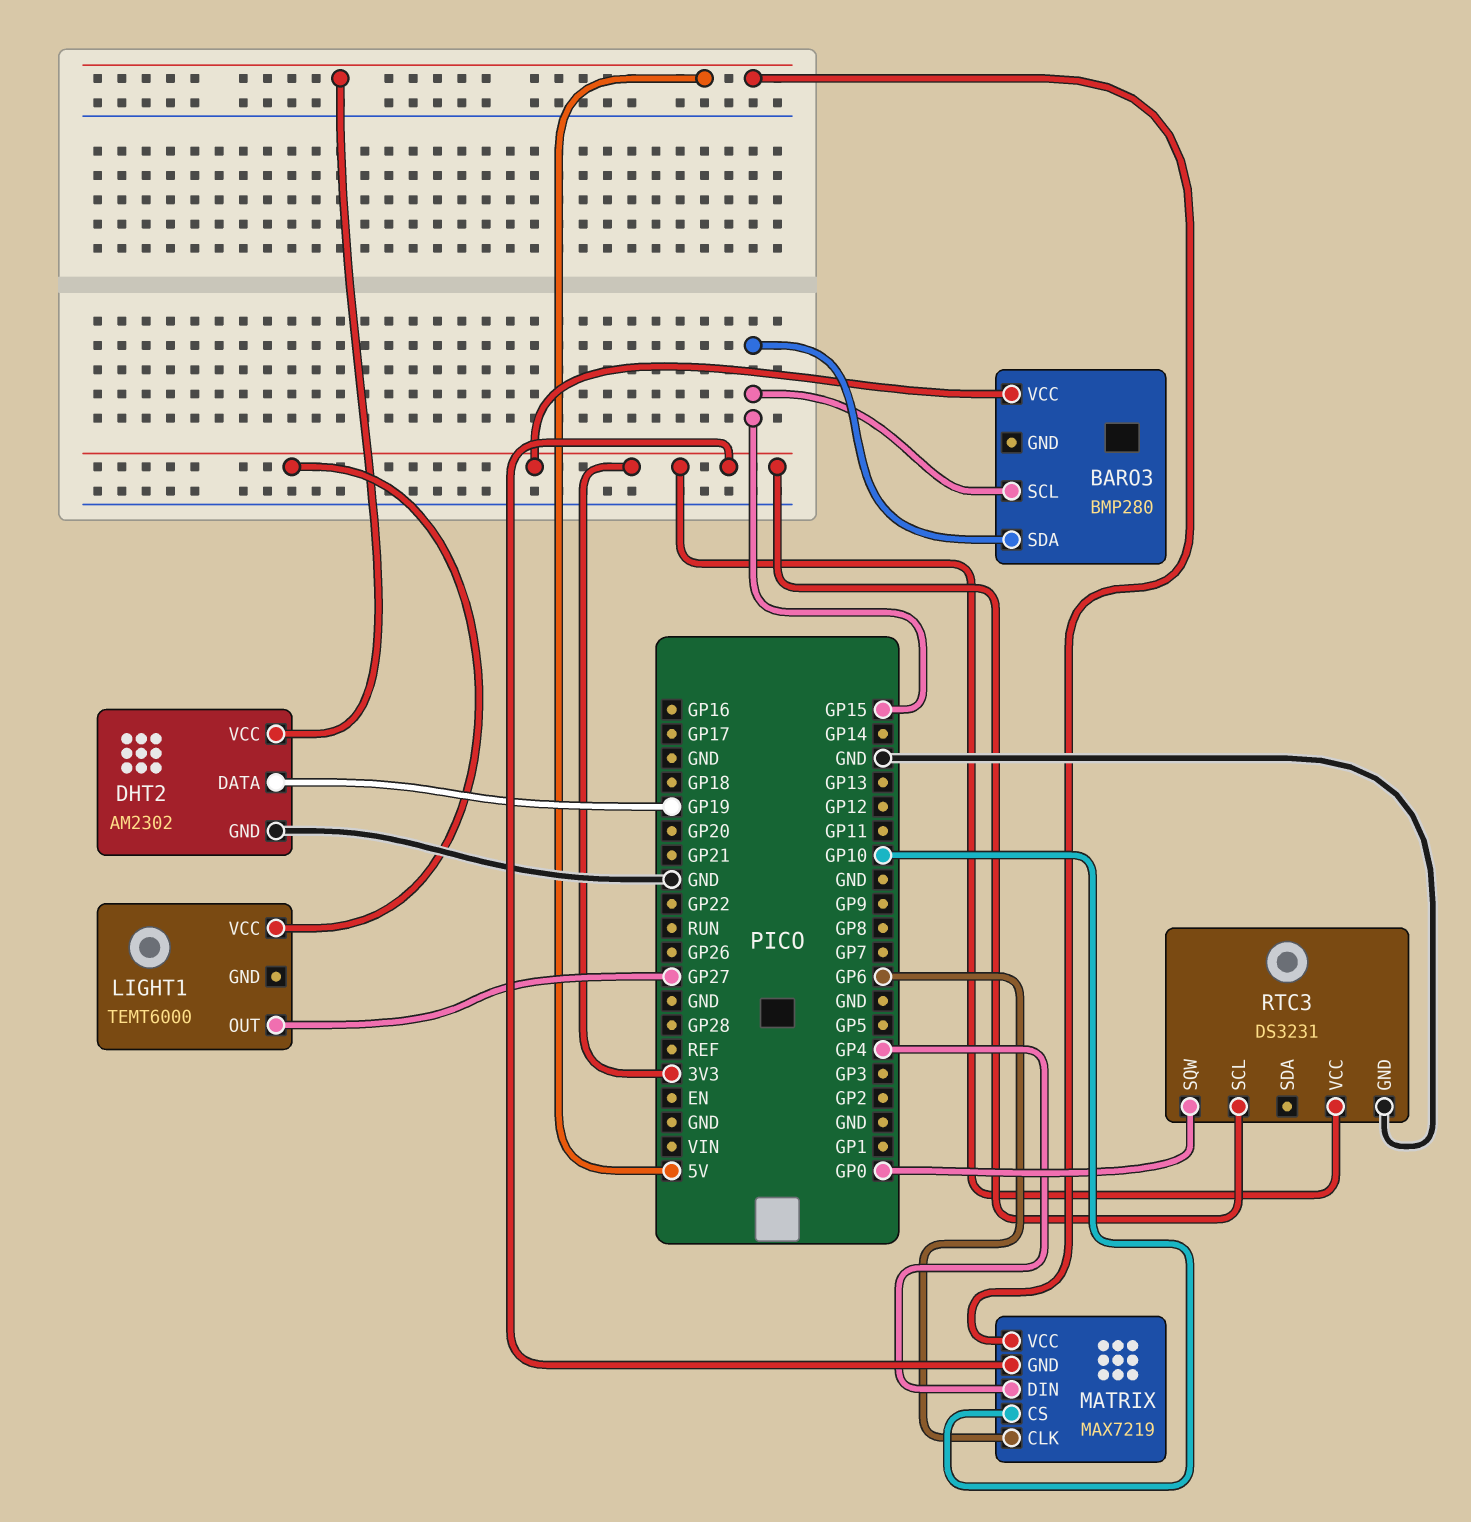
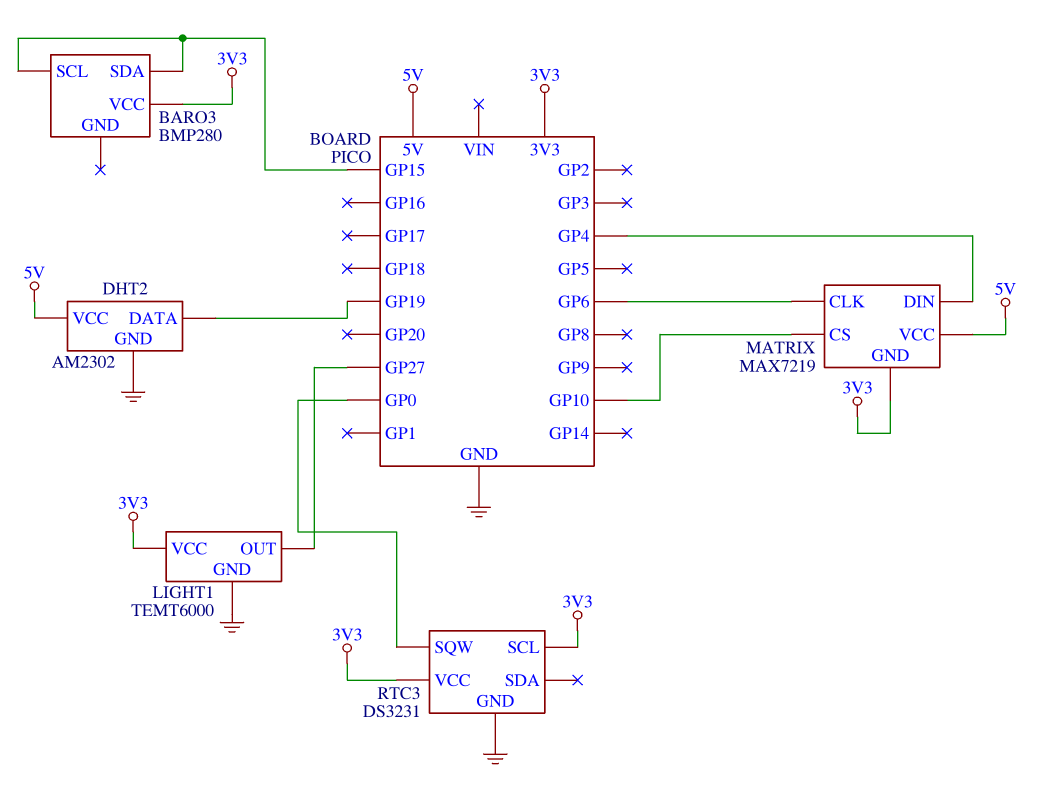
LIGHT1 pin GND: none -> GND

